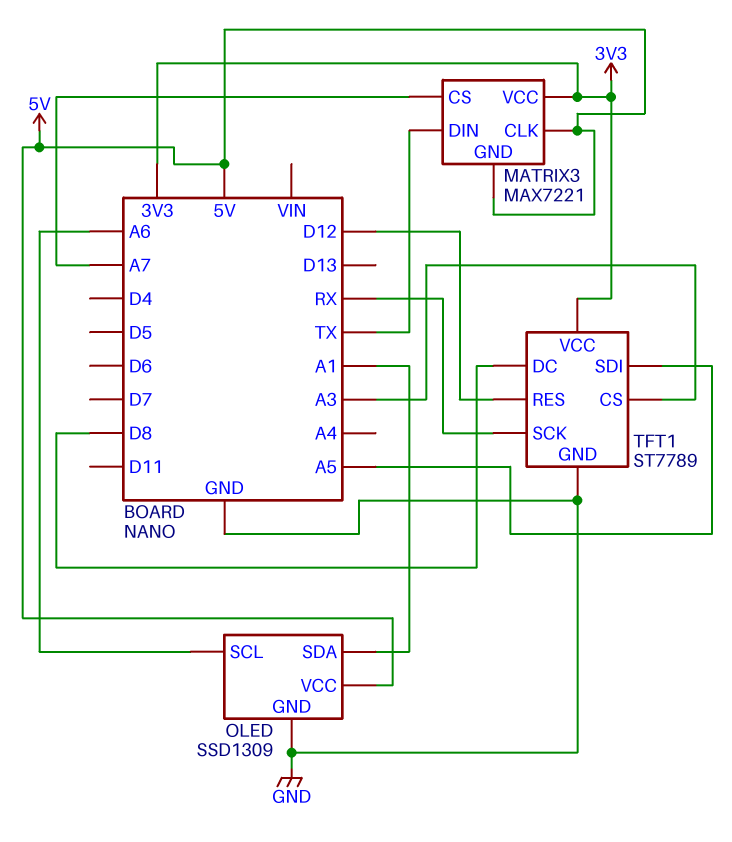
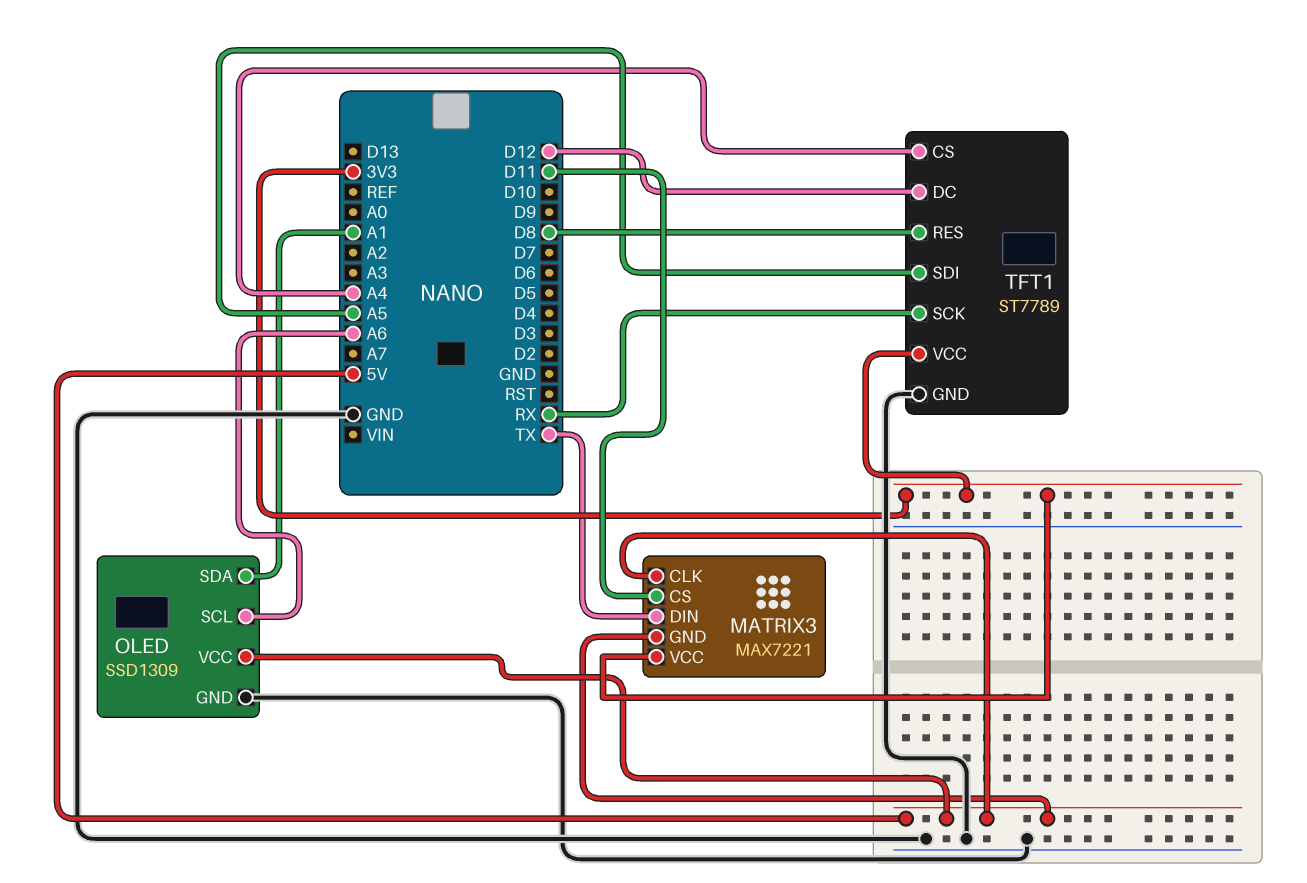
MATRIX3 pin CS: A7 -> D11
TFT1 pin CS: A3 -> A4
TFT1 pin DC: D8 -> D12
TFT1 pin RES: D12 -> D8

